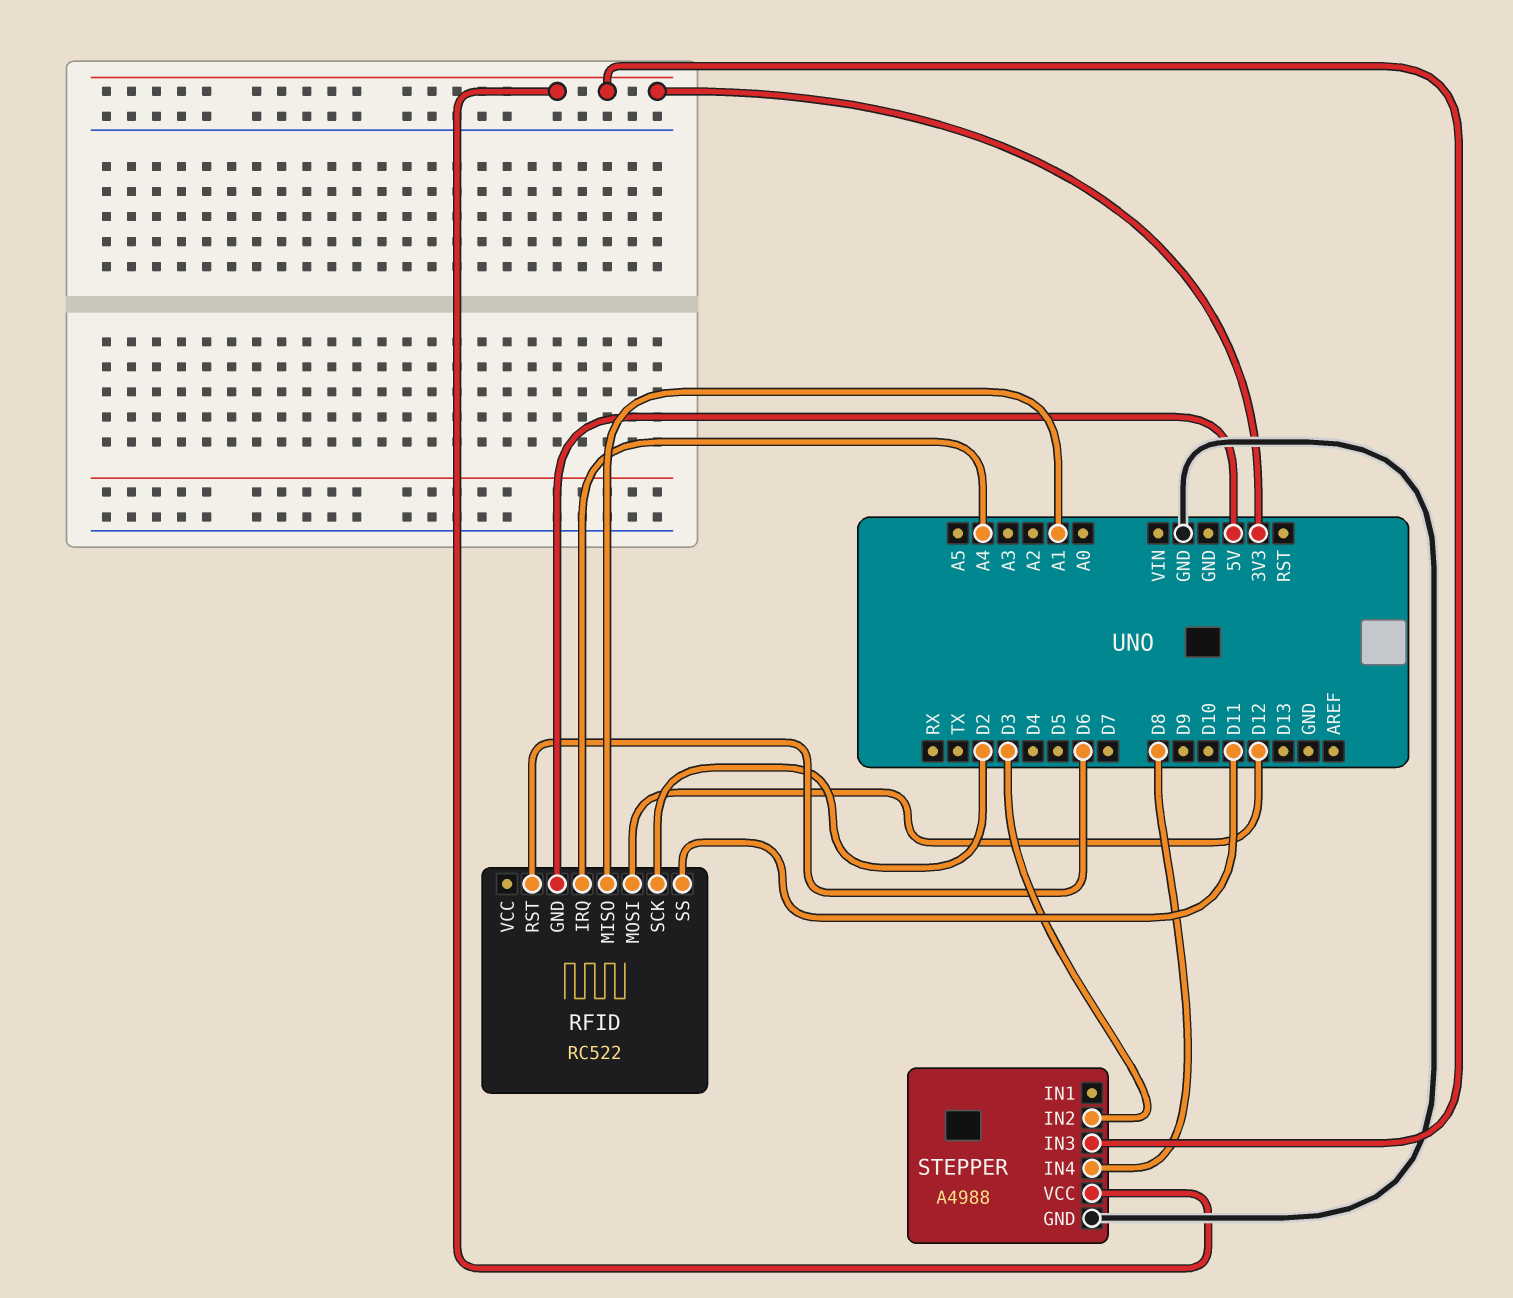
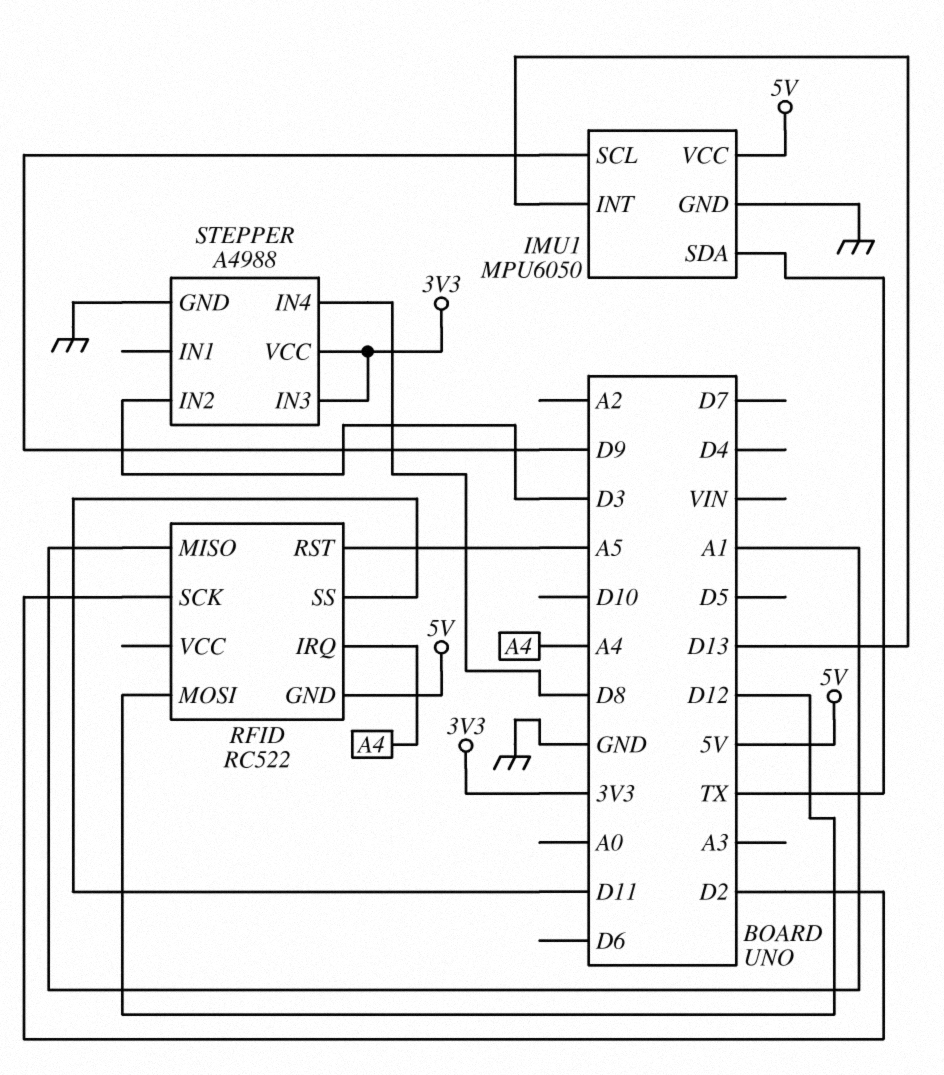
IMU1: none -> MPU6050
IMU1 pin GND: none -> GND
IMU1 pin INT: none -> D13
IMU1 pin SCL: none -> D9
IMU1 pin SDA: none -> TX
IMU1 pin VCC: none -> 5V
RFID pin RST: D6 -> A5

